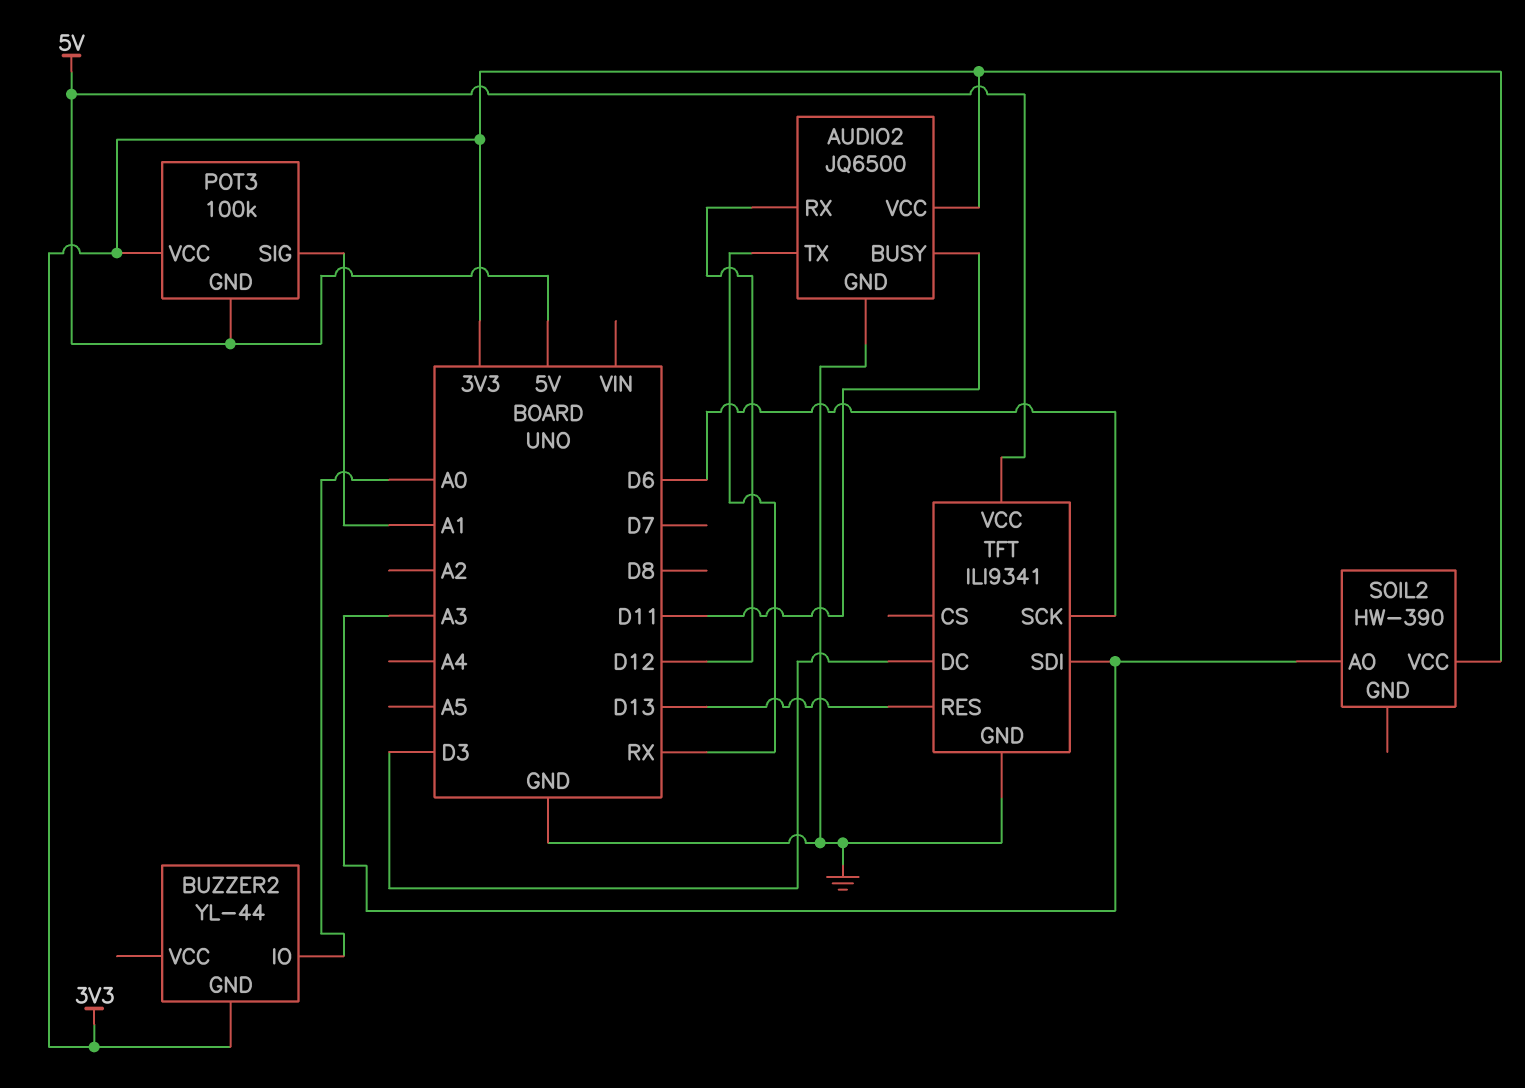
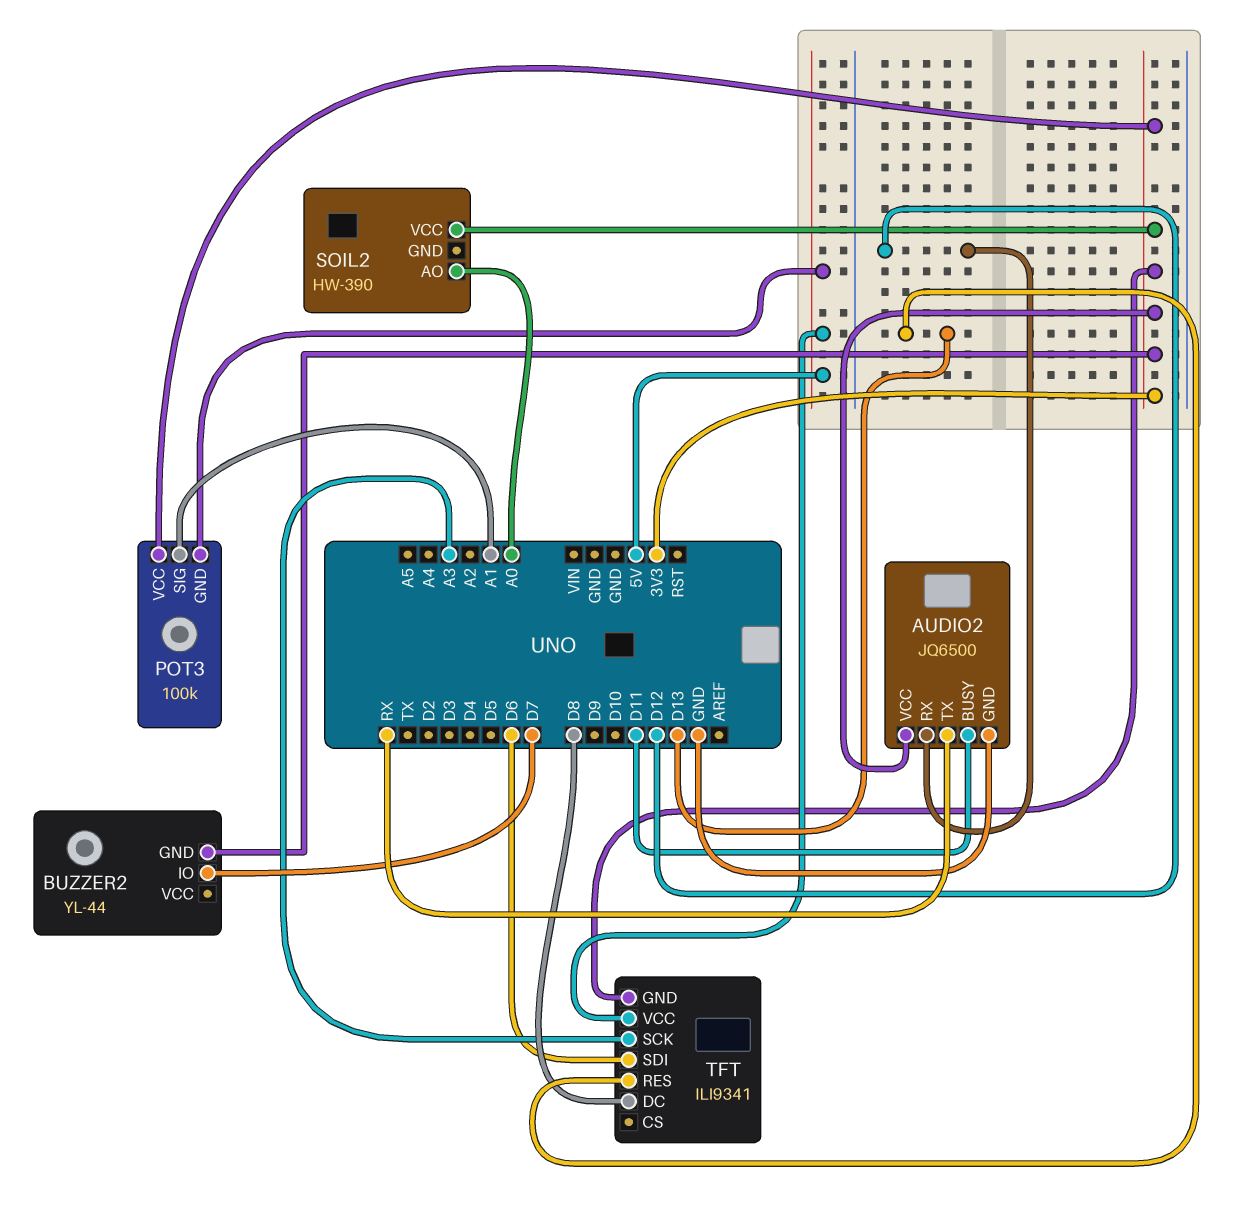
BUZZER2 pin IO: A0 -> D7
SOIL2 pin AO: A3 -> A0
TFT pin DC: D3 -> D8
TFT pin GND: GND -> 3V3
TFT pin SCK: D6 -> A3
TFT pin SDI: A3 -> D6

